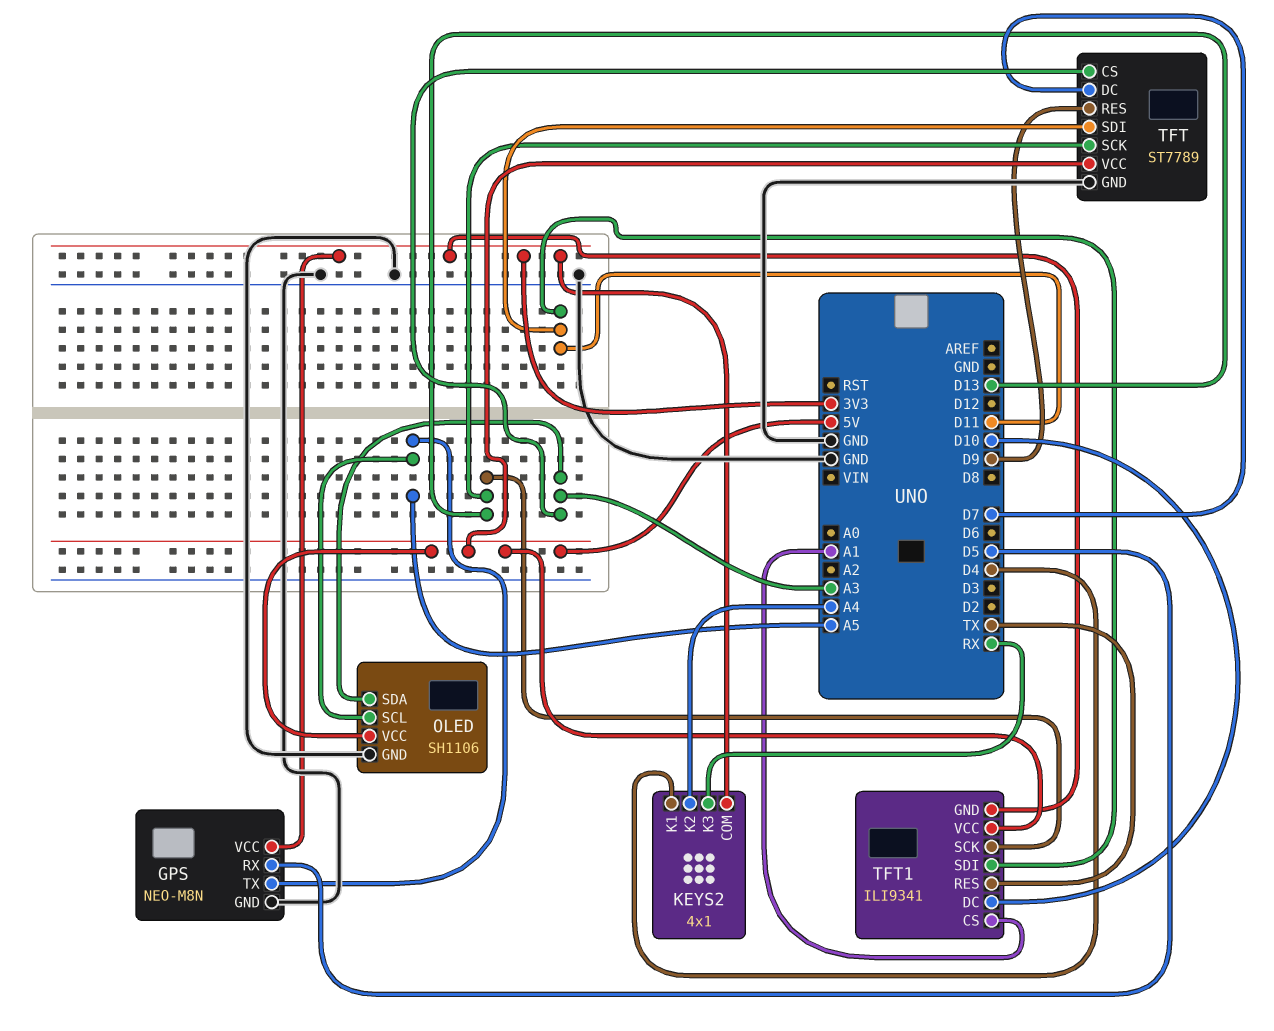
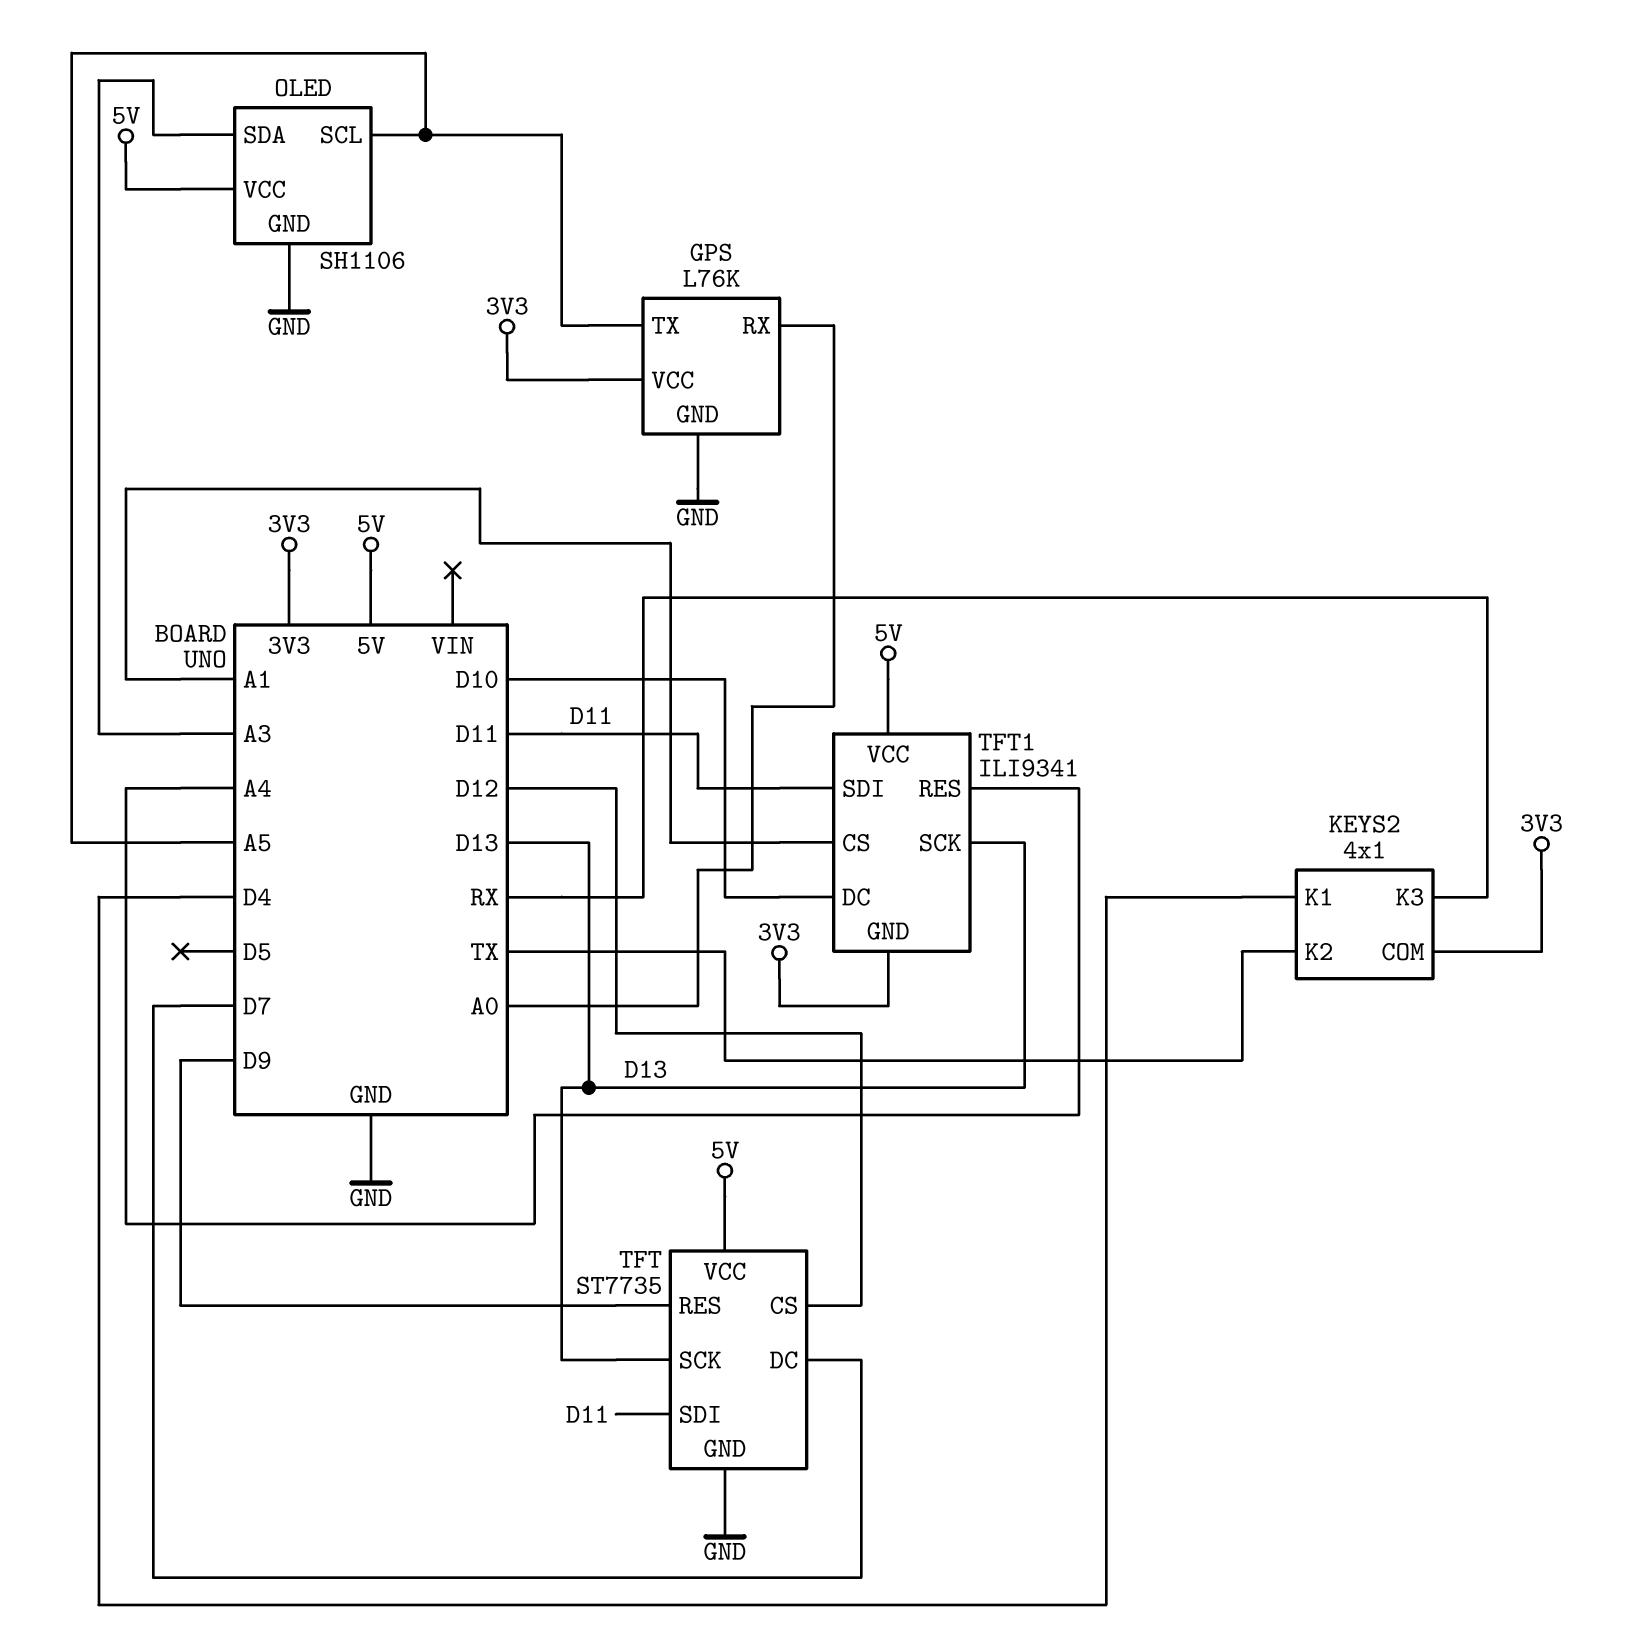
GPS: NEO-M8N -> L76K
GPS pin RX: D5 -> A0
KEYS2 pin K2: A4 -> TX
TFT: ST7789 -> ST7735
TFT pin CS: A3 -> D12
TFT1 pin RES: TX -> A4

